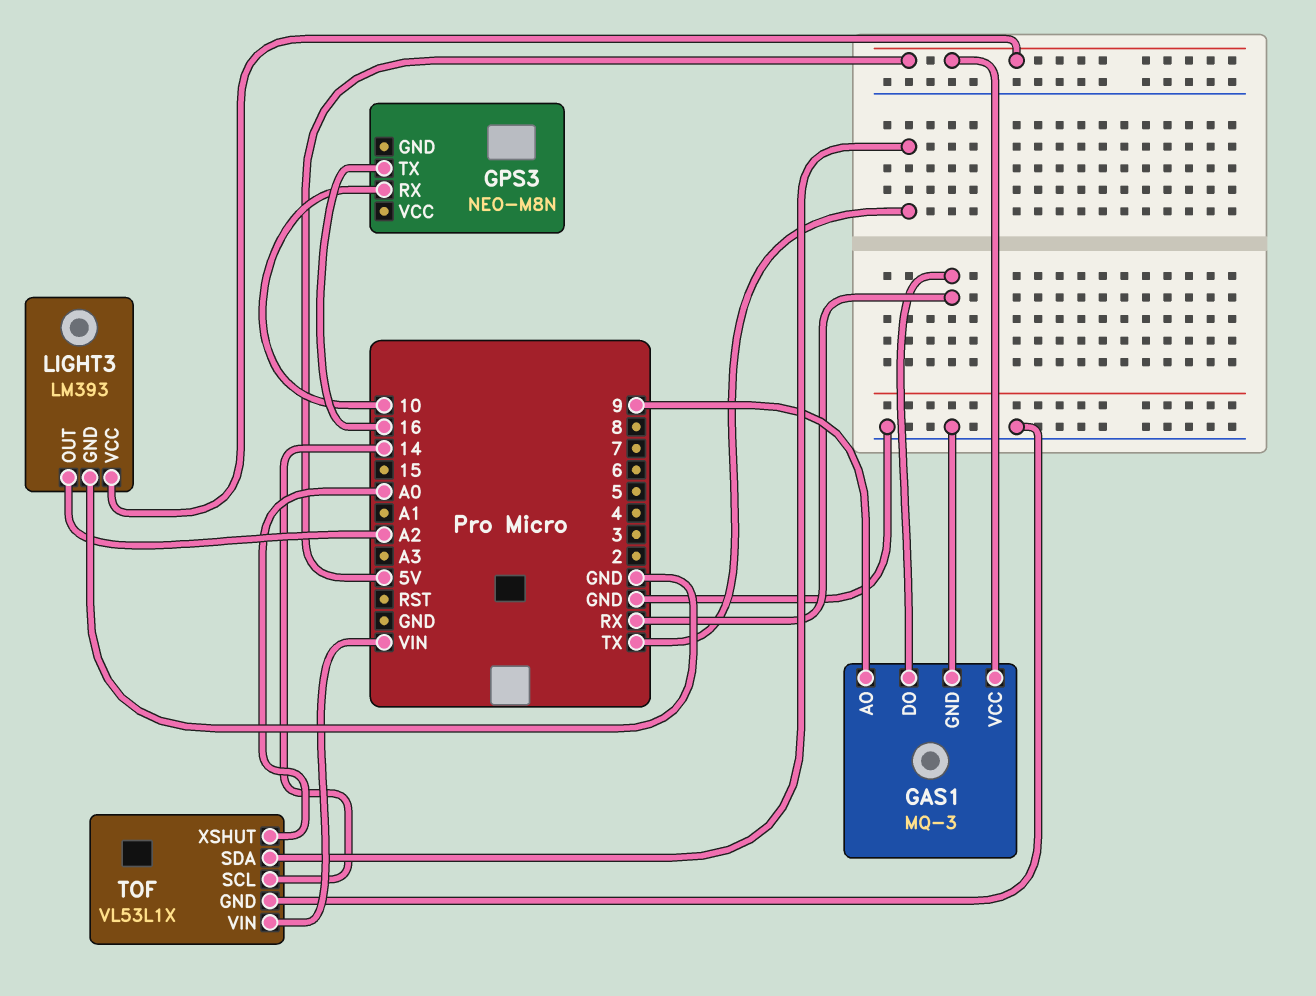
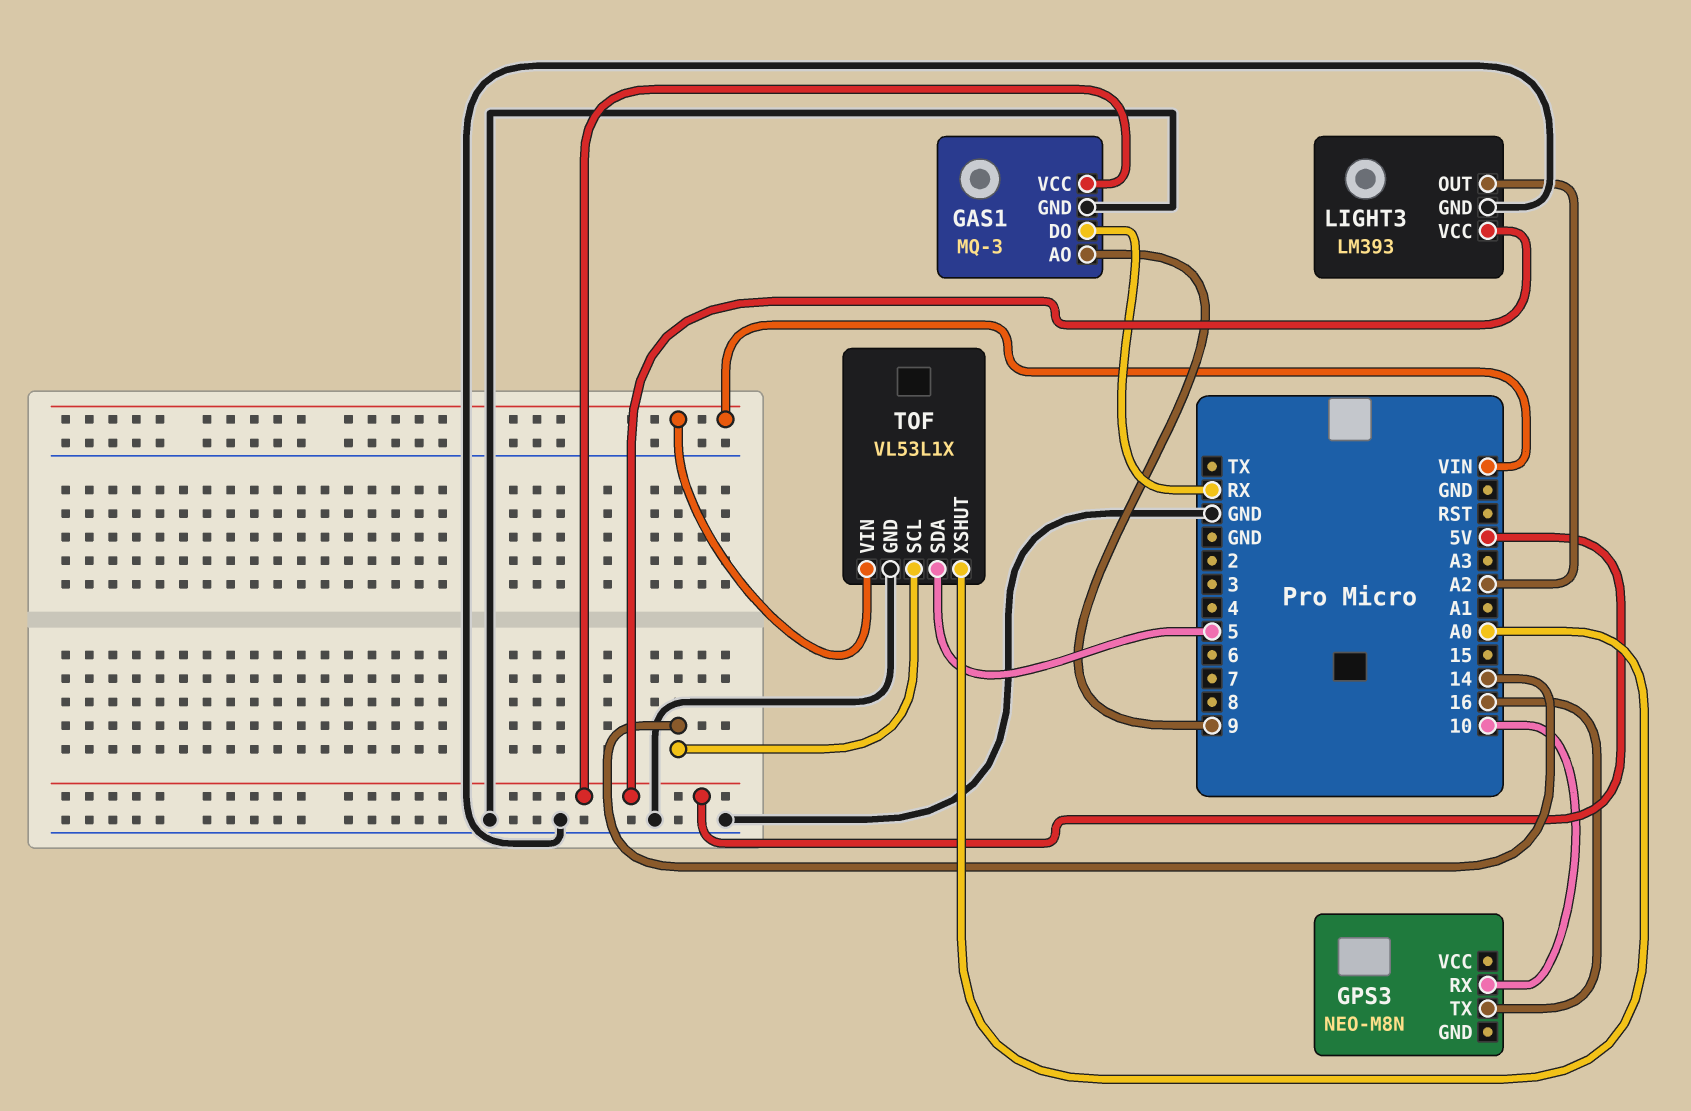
TOF pin SDA: TX -> 5

